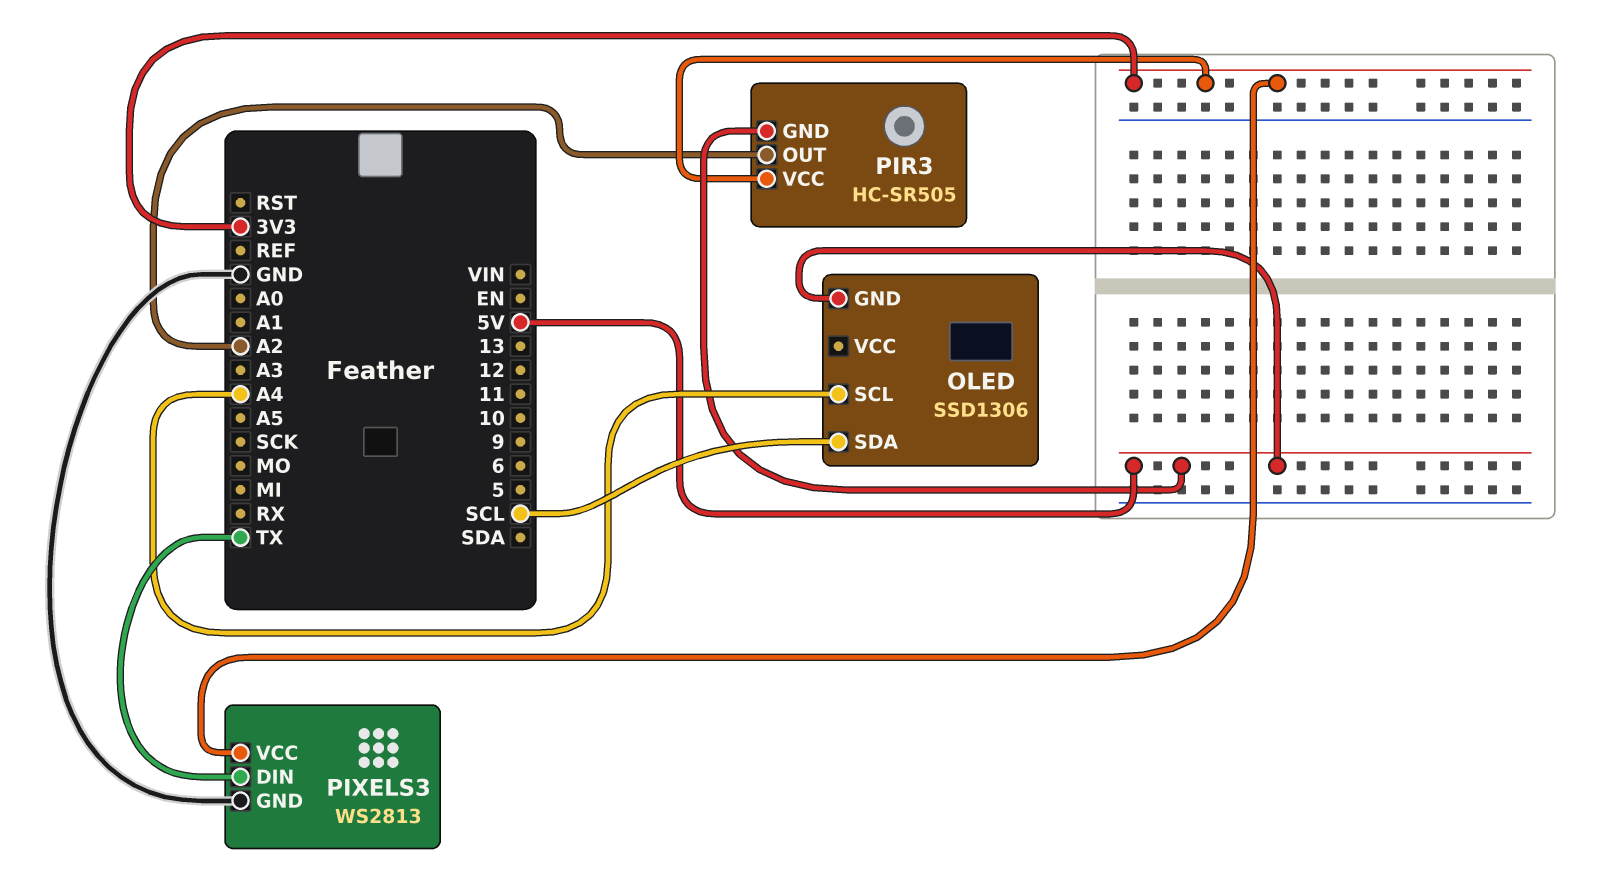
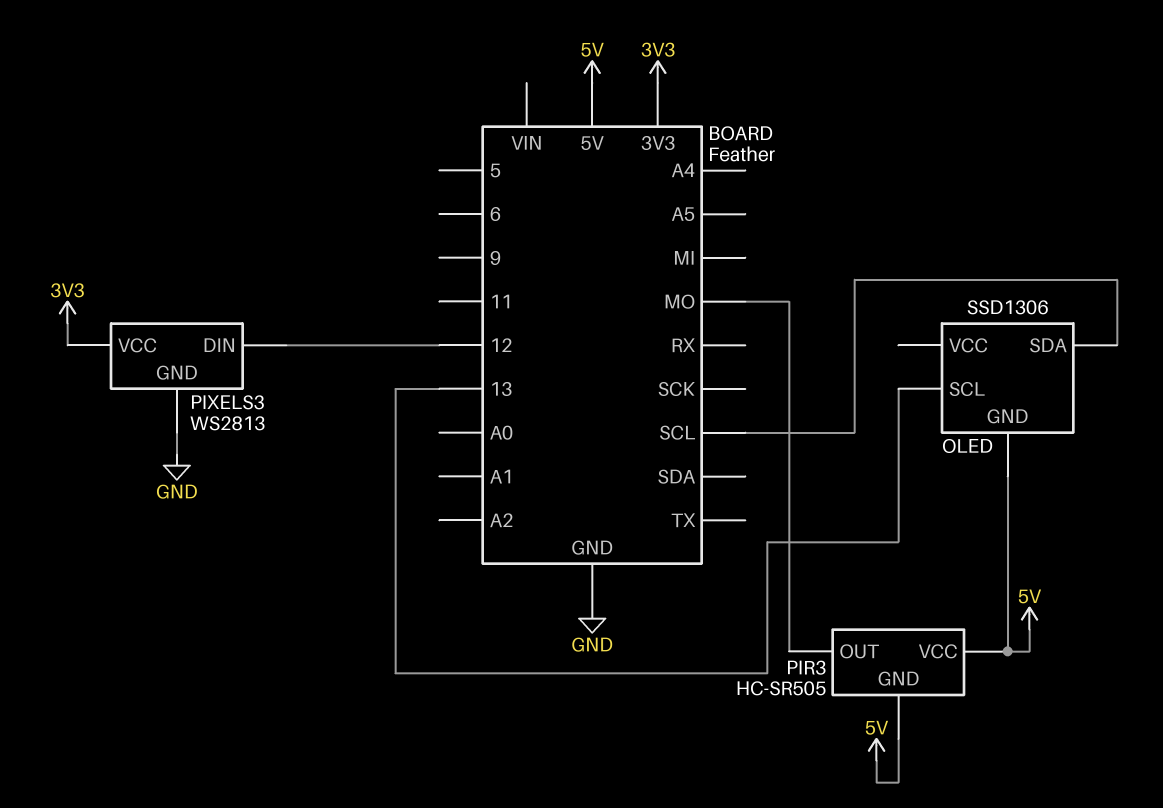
OLED pin SCL: A4 -> 13
PIR3 pin OUT: A2 -> MO
PIR3 pin VCC: 3V3 -> 5V
PIXELS3 pin DIN: TX -> 12

